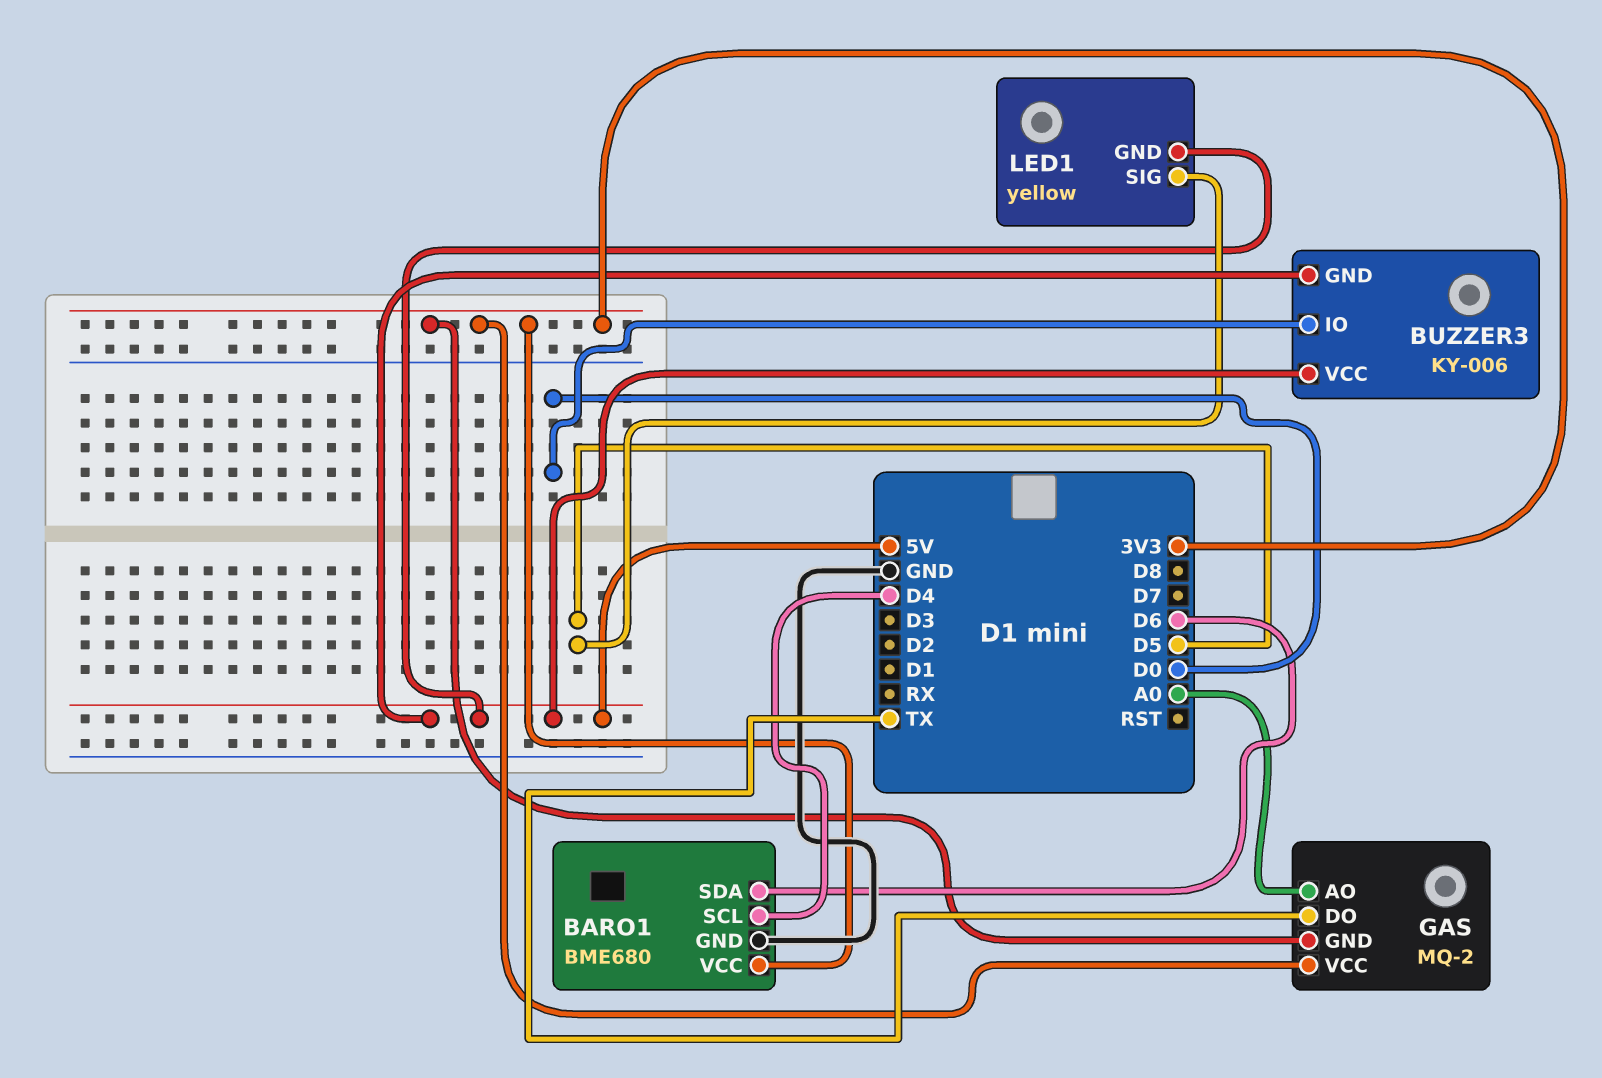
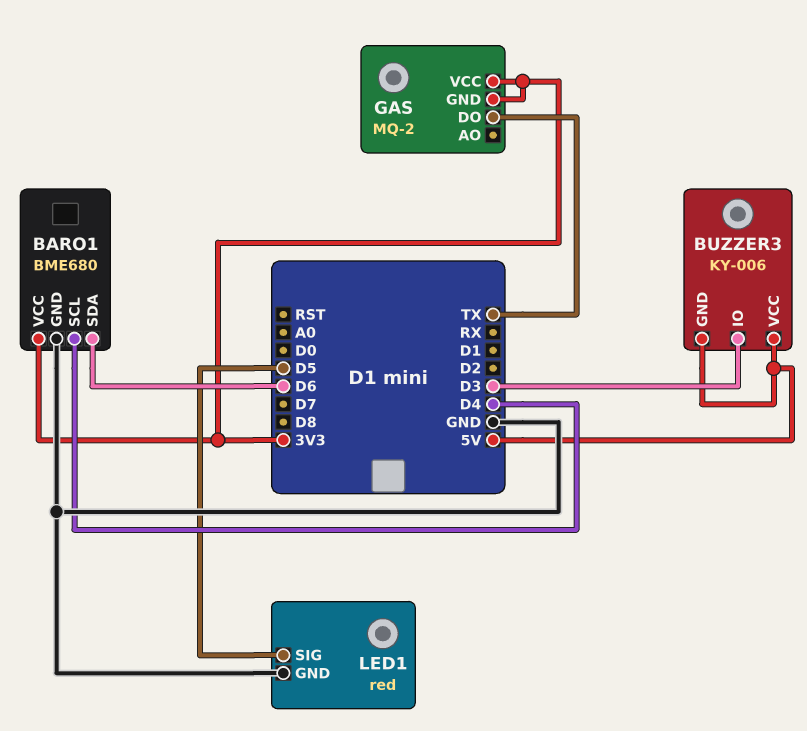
BUZZER3 pin IO: D0 -> D3
GAS pin AO: A0 -> none
LED1: yellow -> red
LED1 pin GND: 5V -> GND

